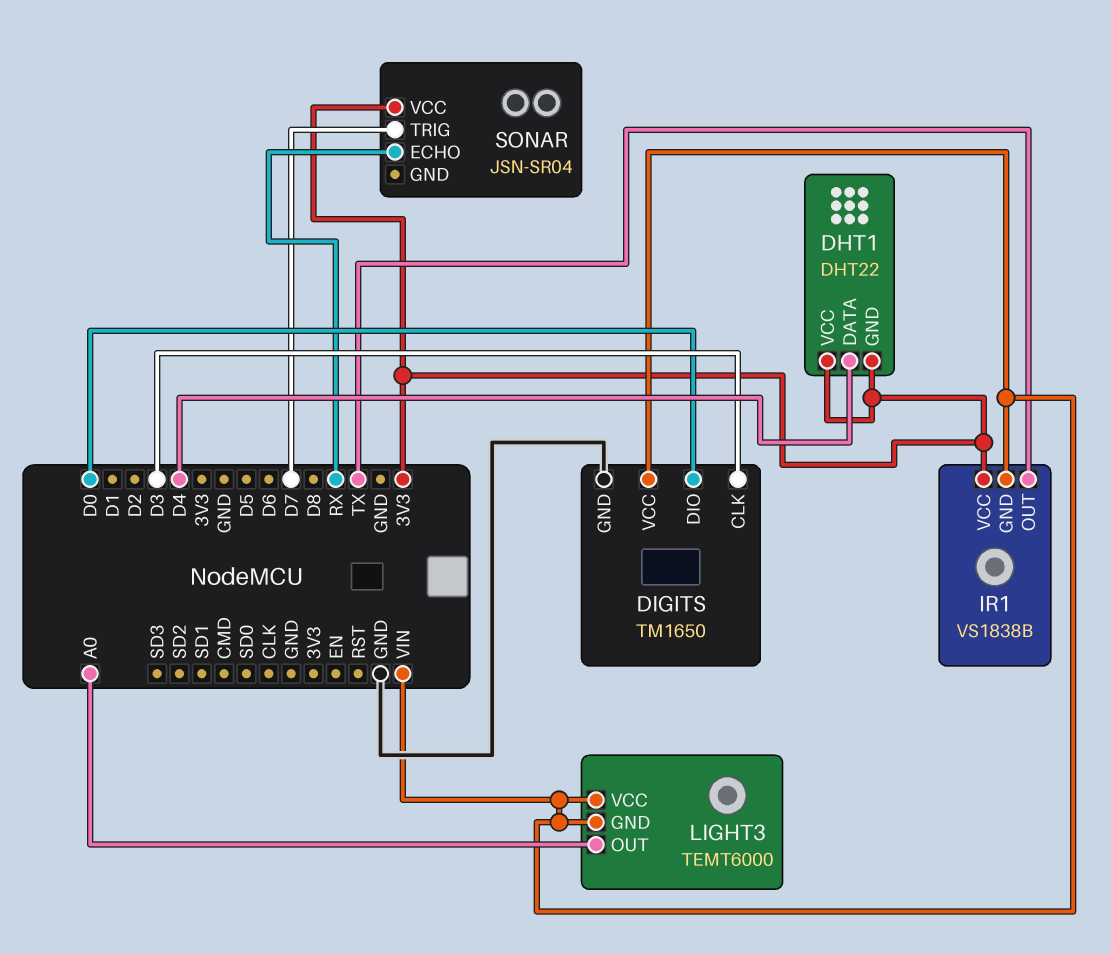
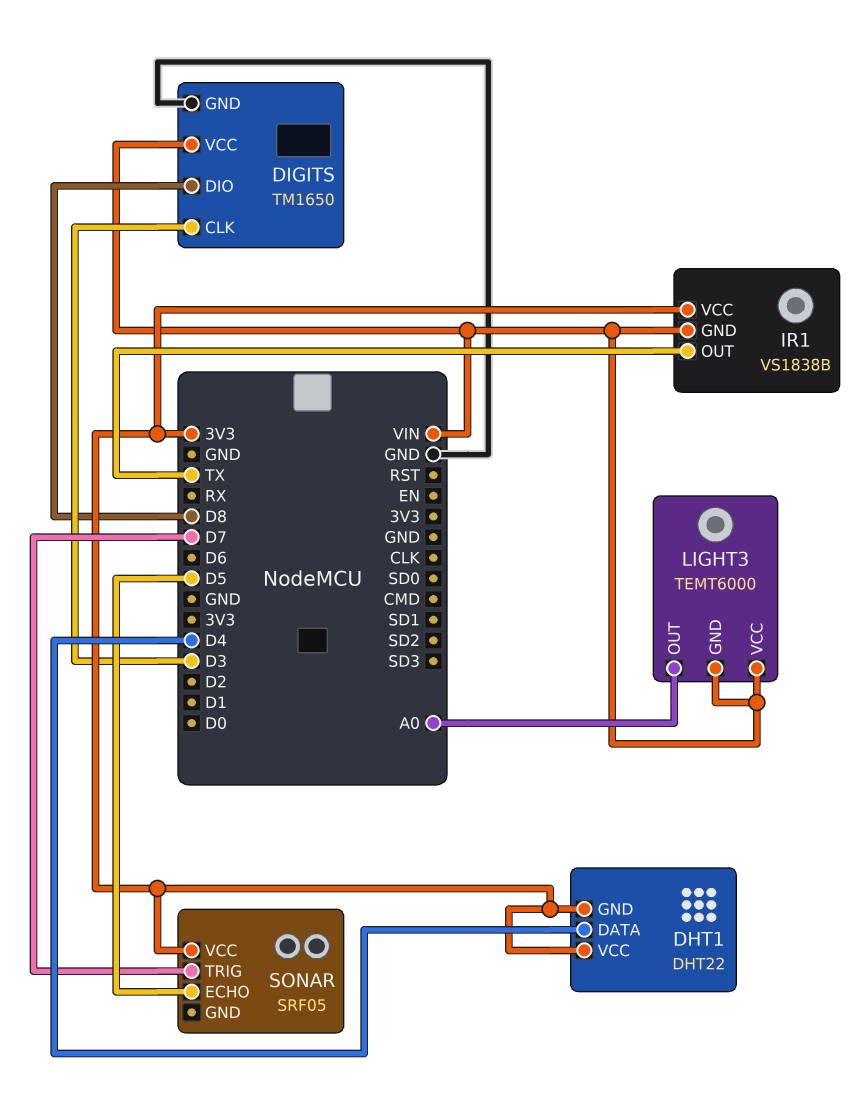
DIGITS pin DIO: D0 -> D8
SONAR: JSN-SR04 -> SRF05
SONAR pin ECHO: RX -> D5

